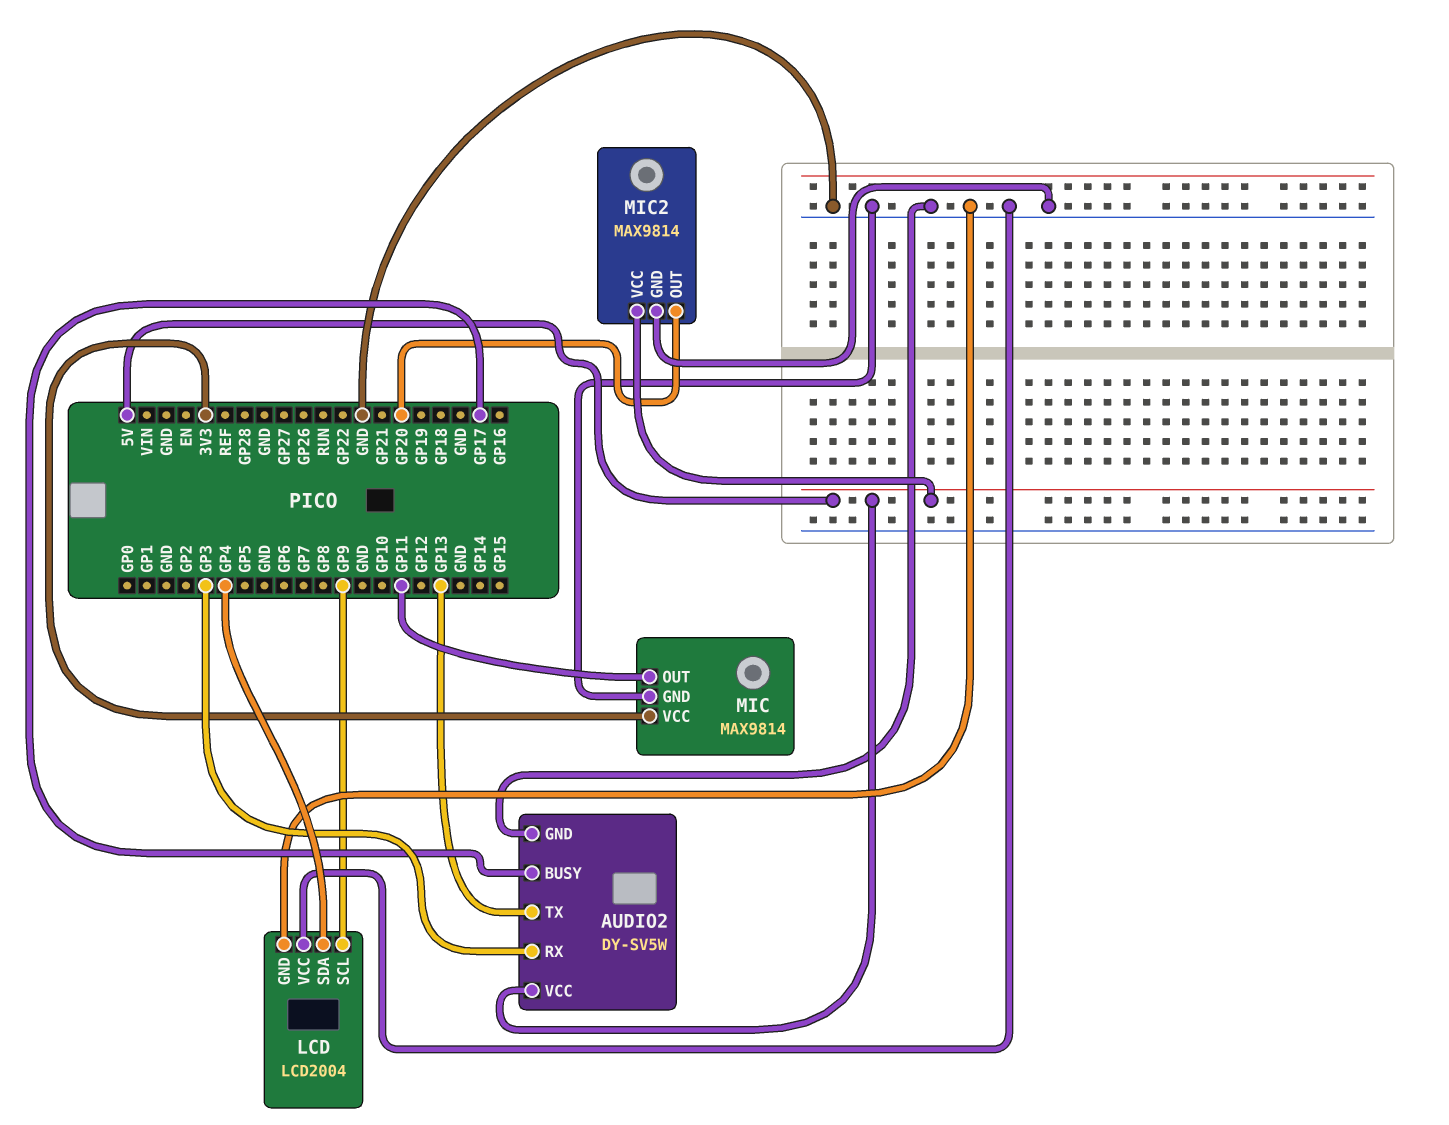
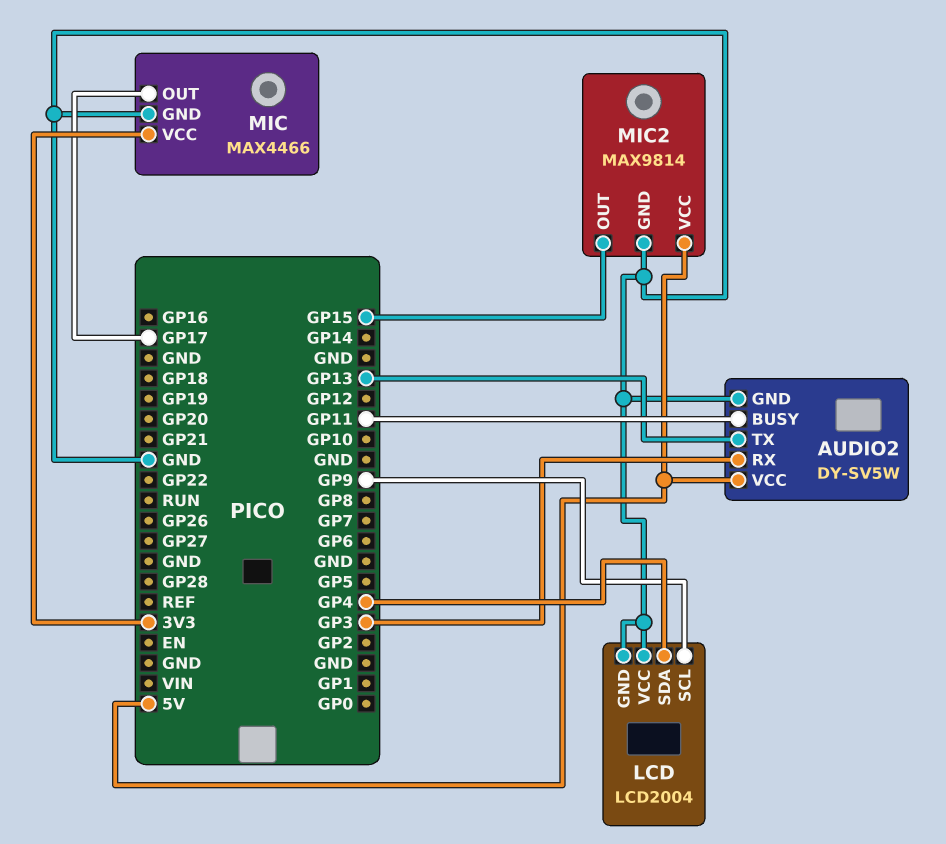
AUDIO2 pin BUSY: GP17 -> GP11
MIC: MAX9814 -> MAX4466
MIC pin OUT: GP11 -> GP17
MIC2 pin OUT: GP20 -> GP15

